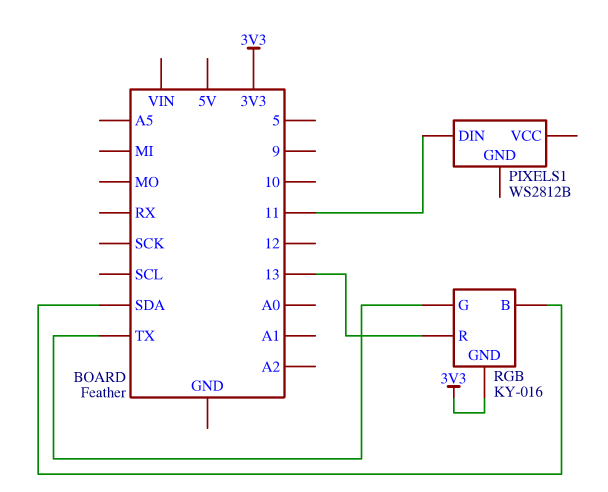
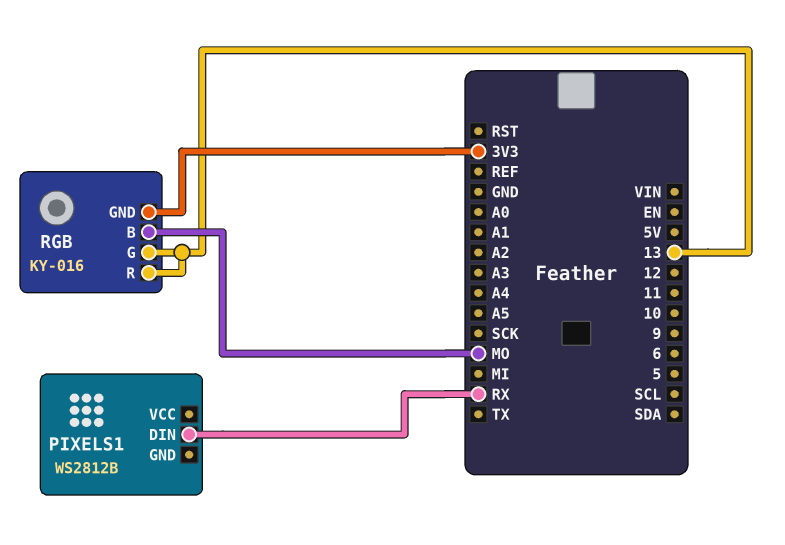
PIXELS1 pin DIN: 11 -> RX
RGB pin B: SDA -> MO
RGB pin G: TX -> 13

